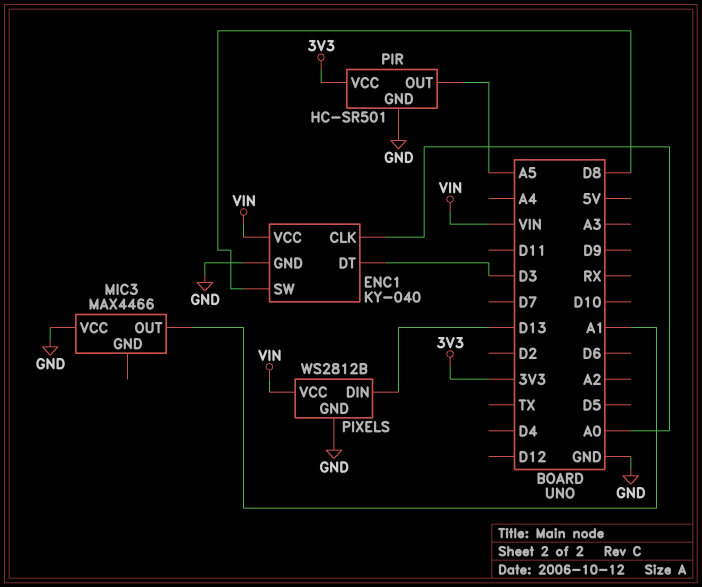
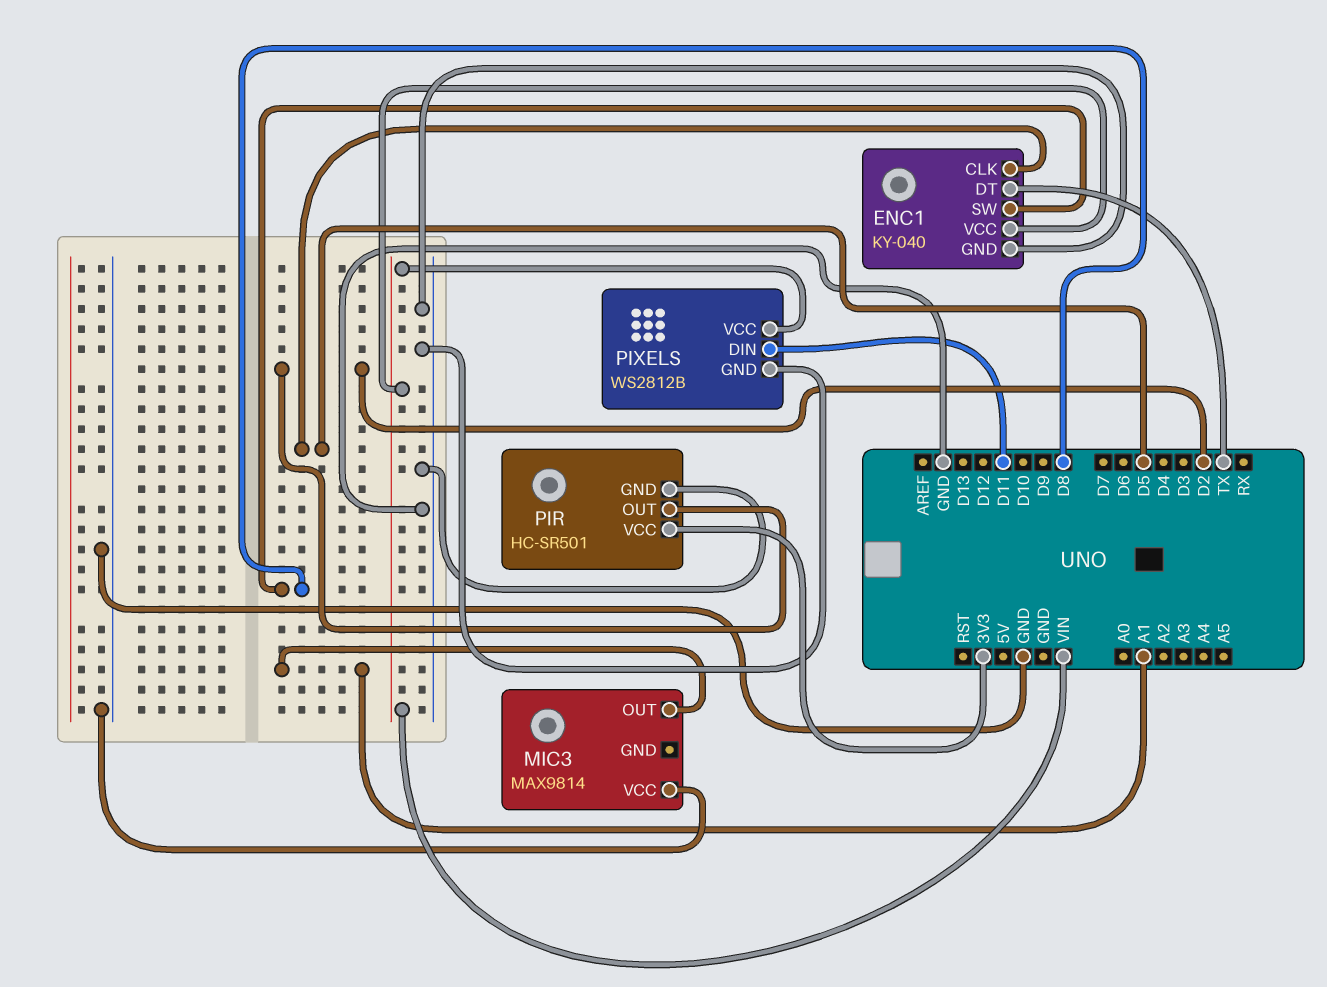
ENC1 pin CLK: A0 -> D5
ENC1 pin DT: D3 -> TX
MIC3: MAX4466 -> MAX9814
PIR pin OUT: A5 -> D2
PIXELS pin DIN: D13 -> D11

